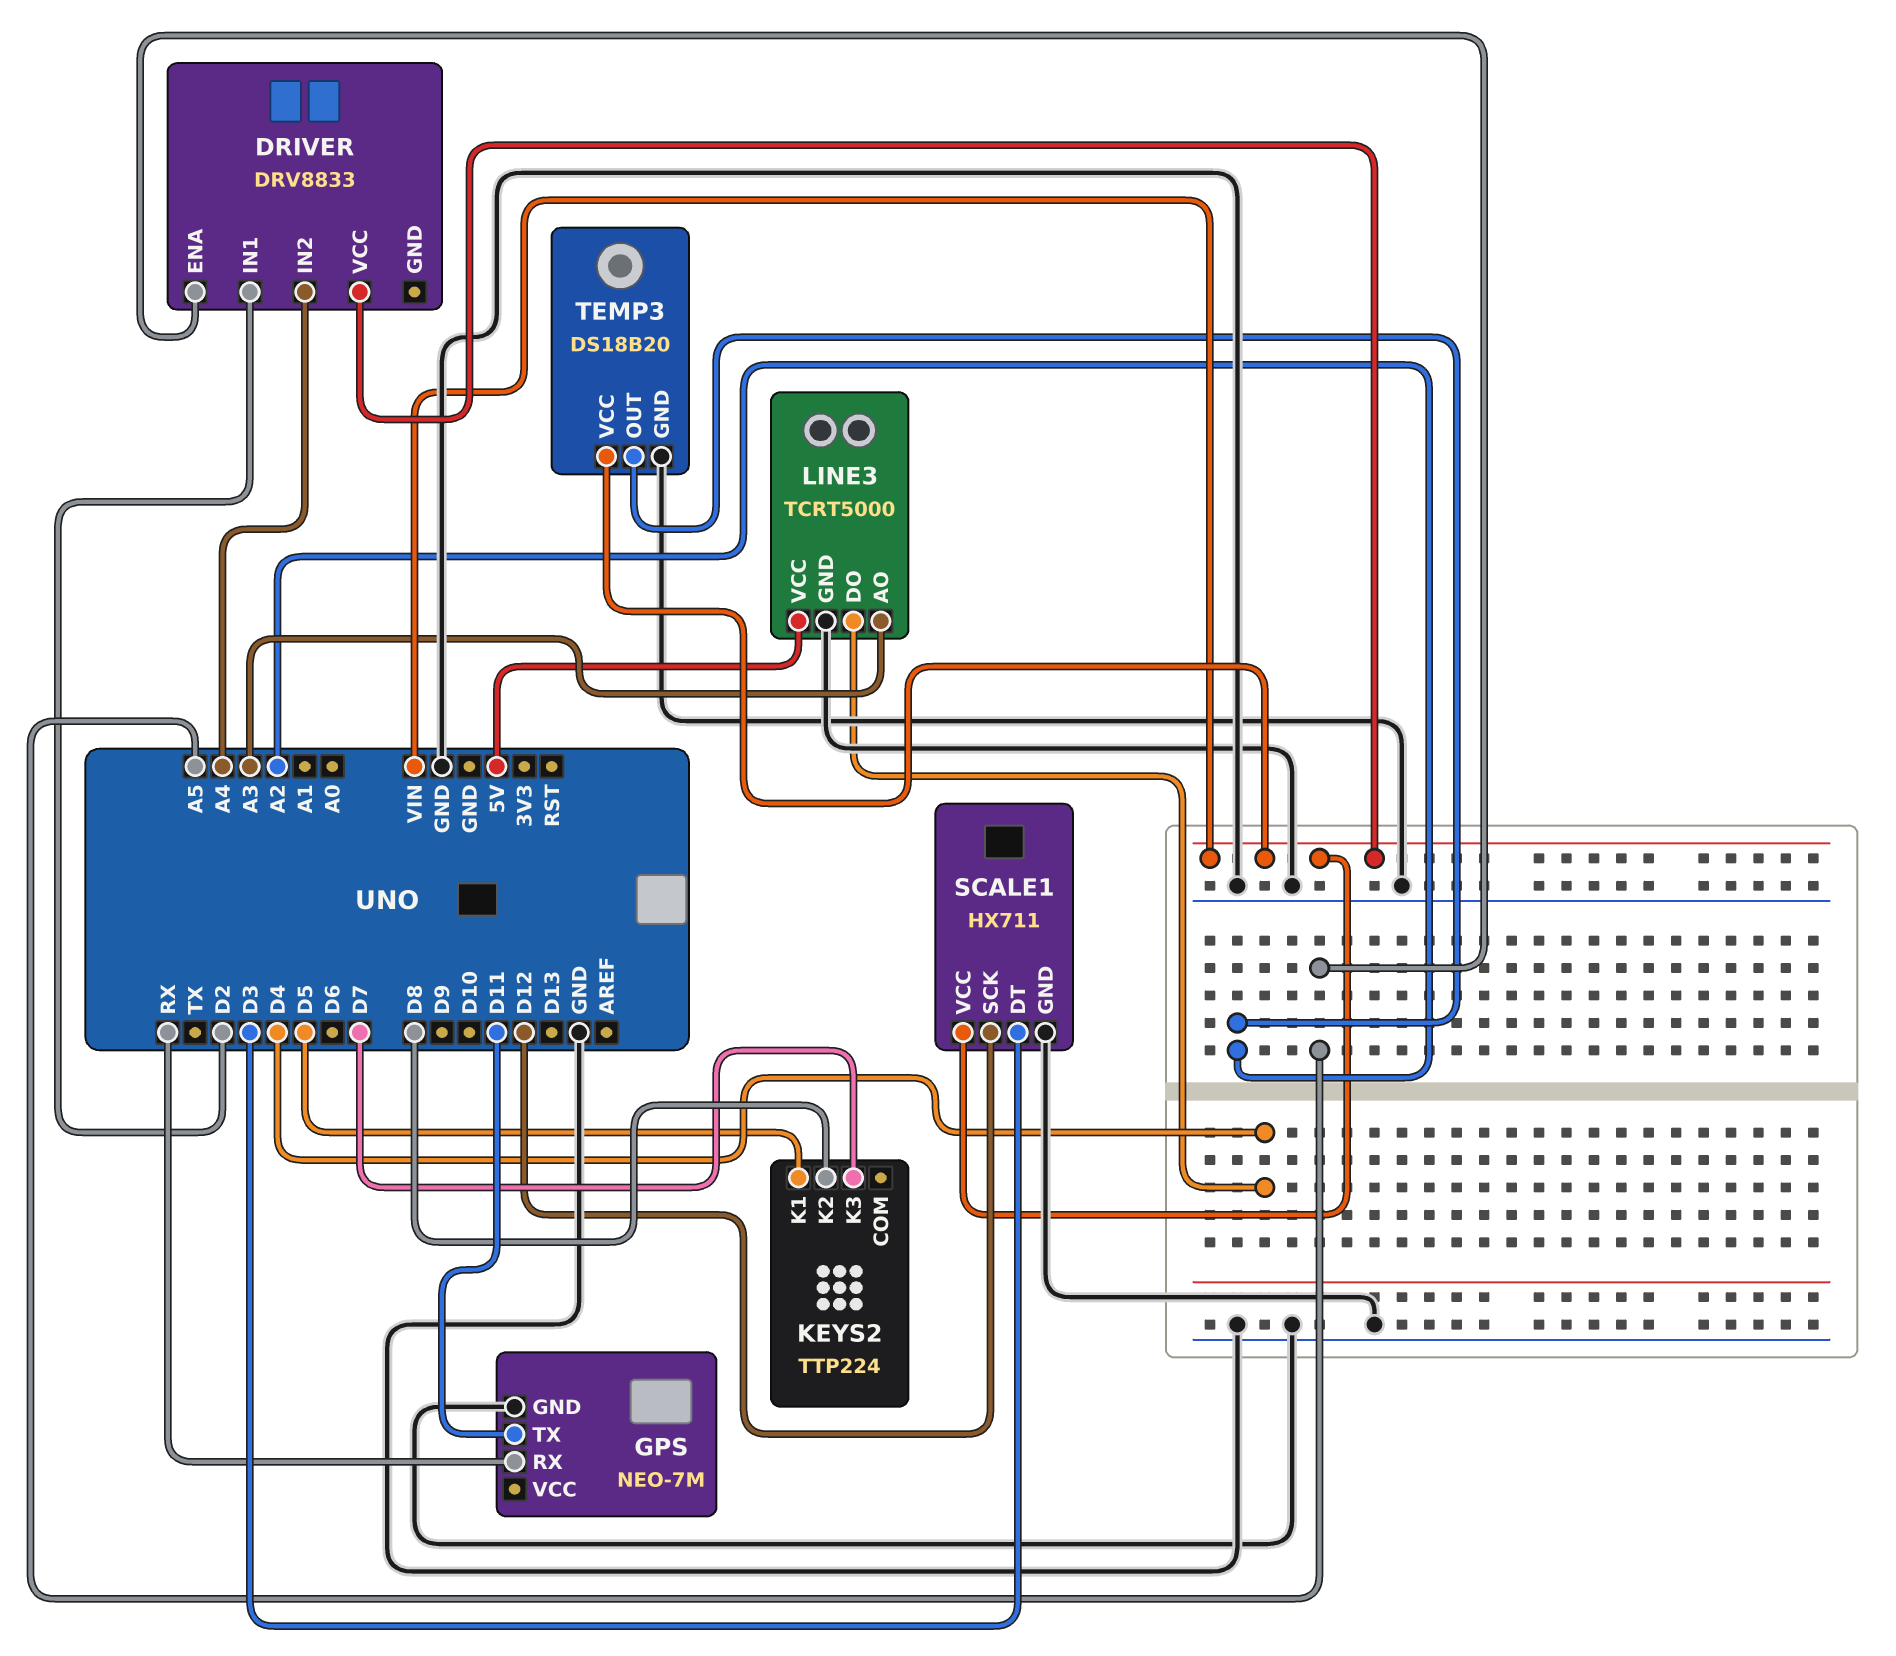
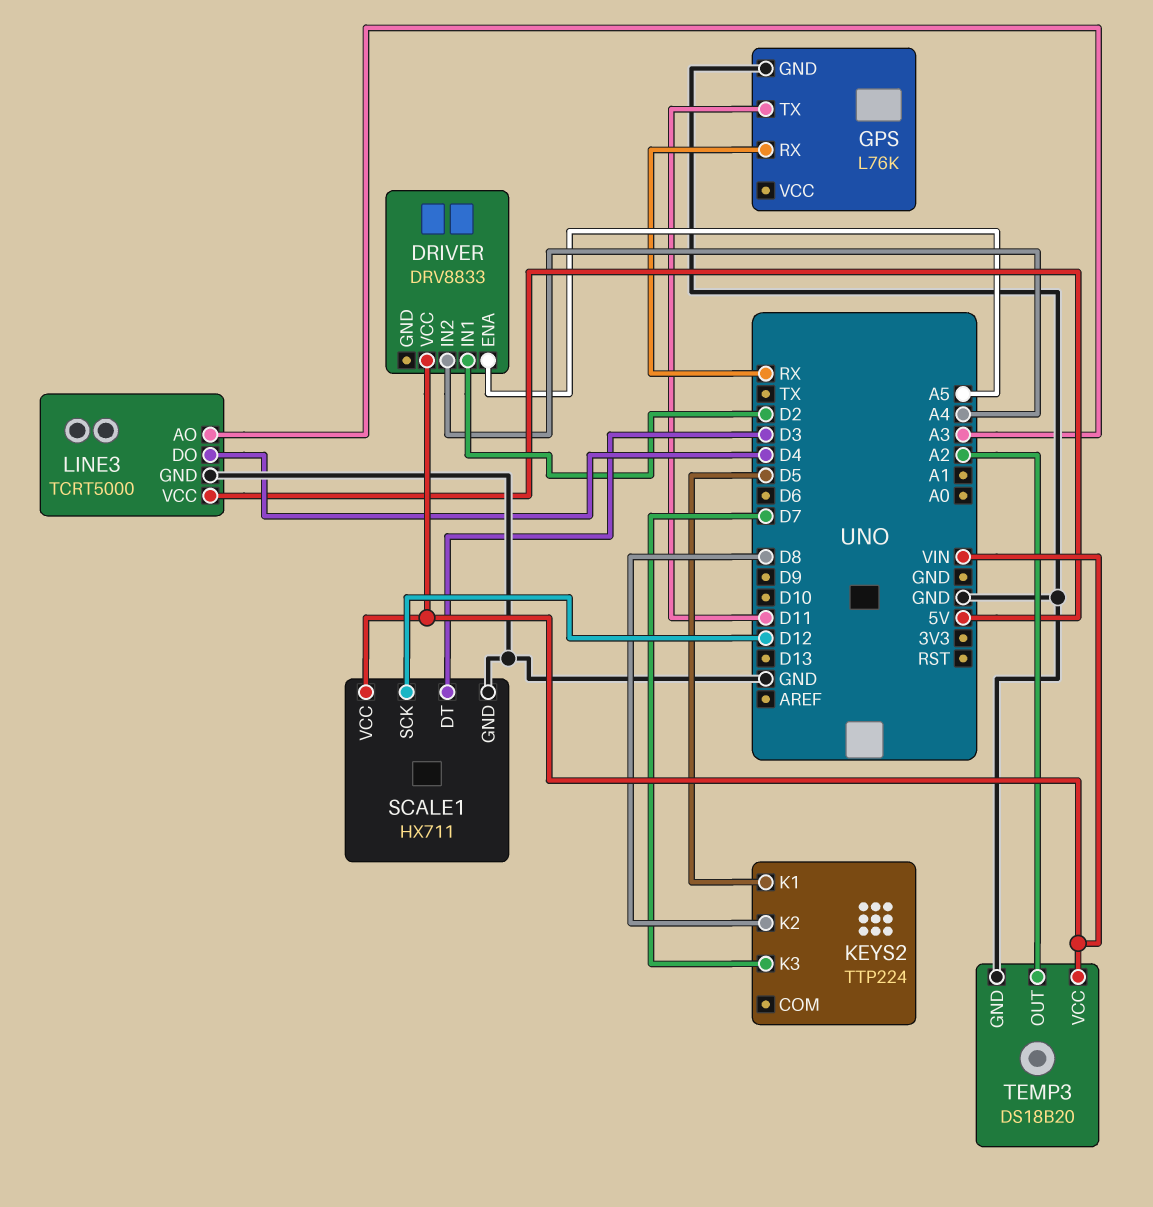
GPS: NEO-7M -> L76K

